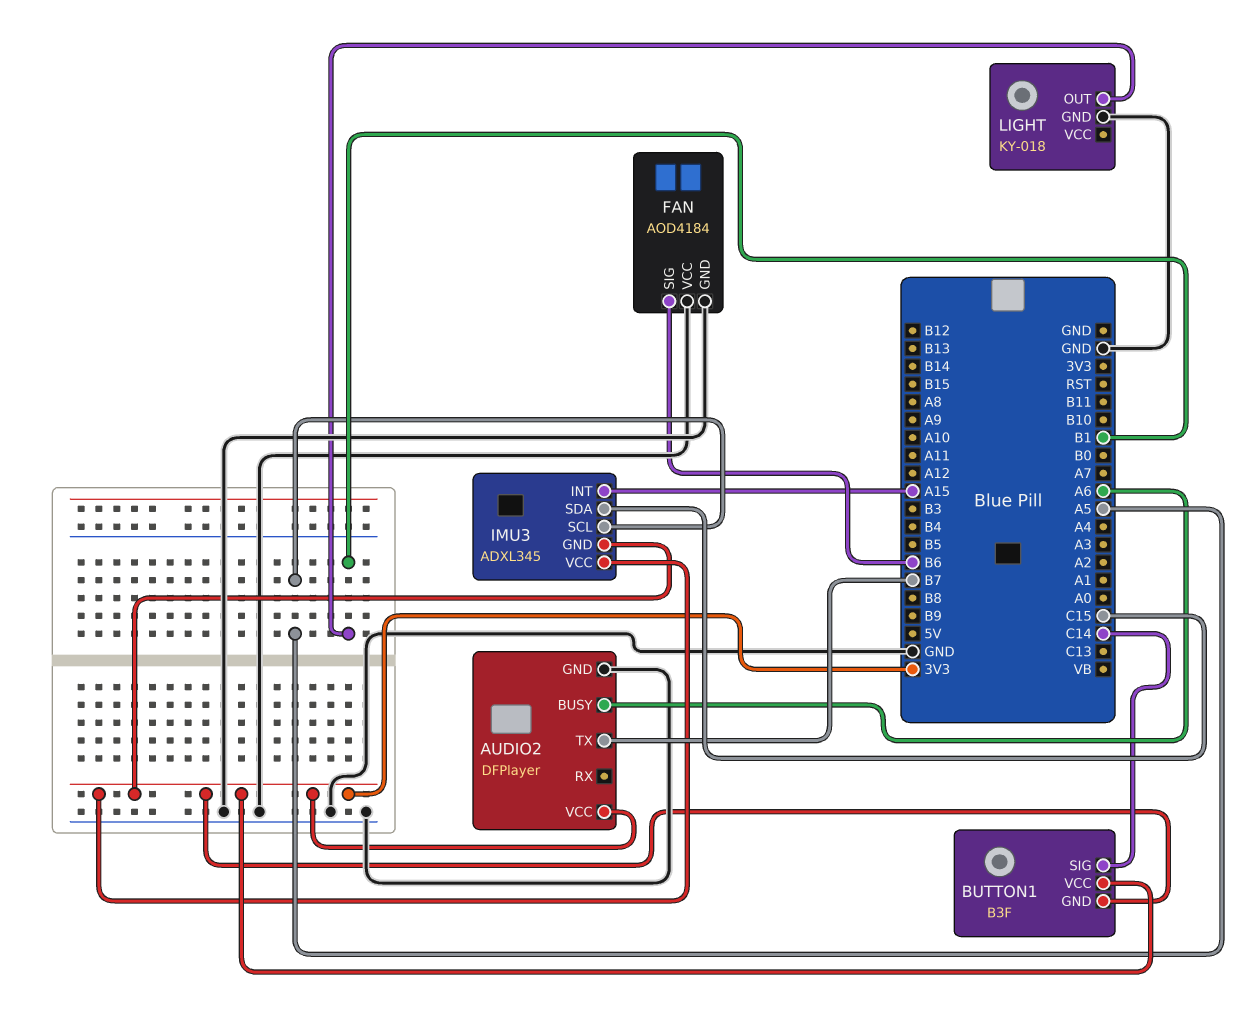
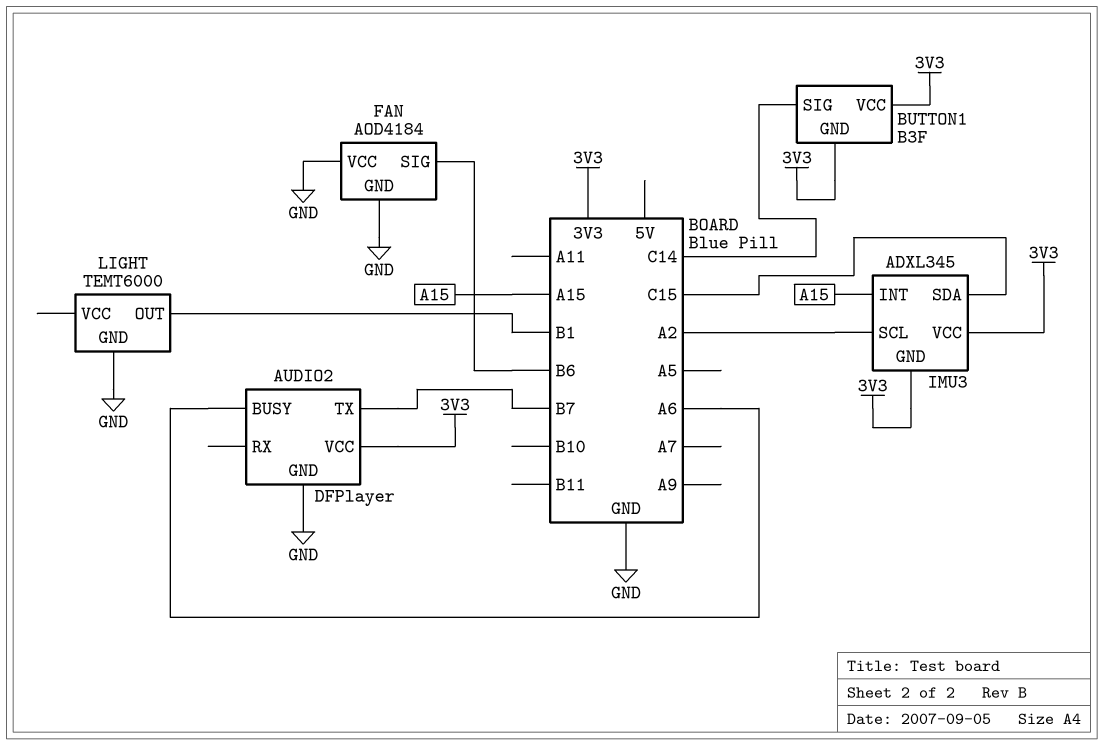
IMU3 pin SCL: A5 -> A2
LIGHT: KY-018 -> TEMT6000

